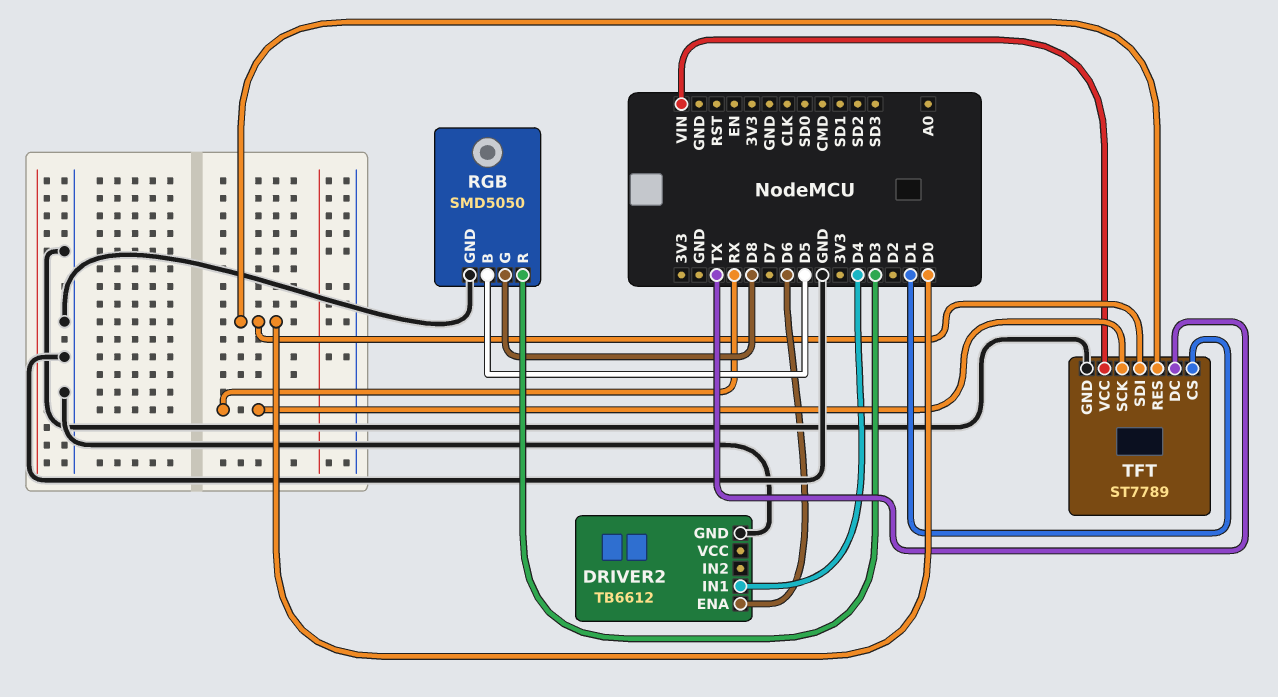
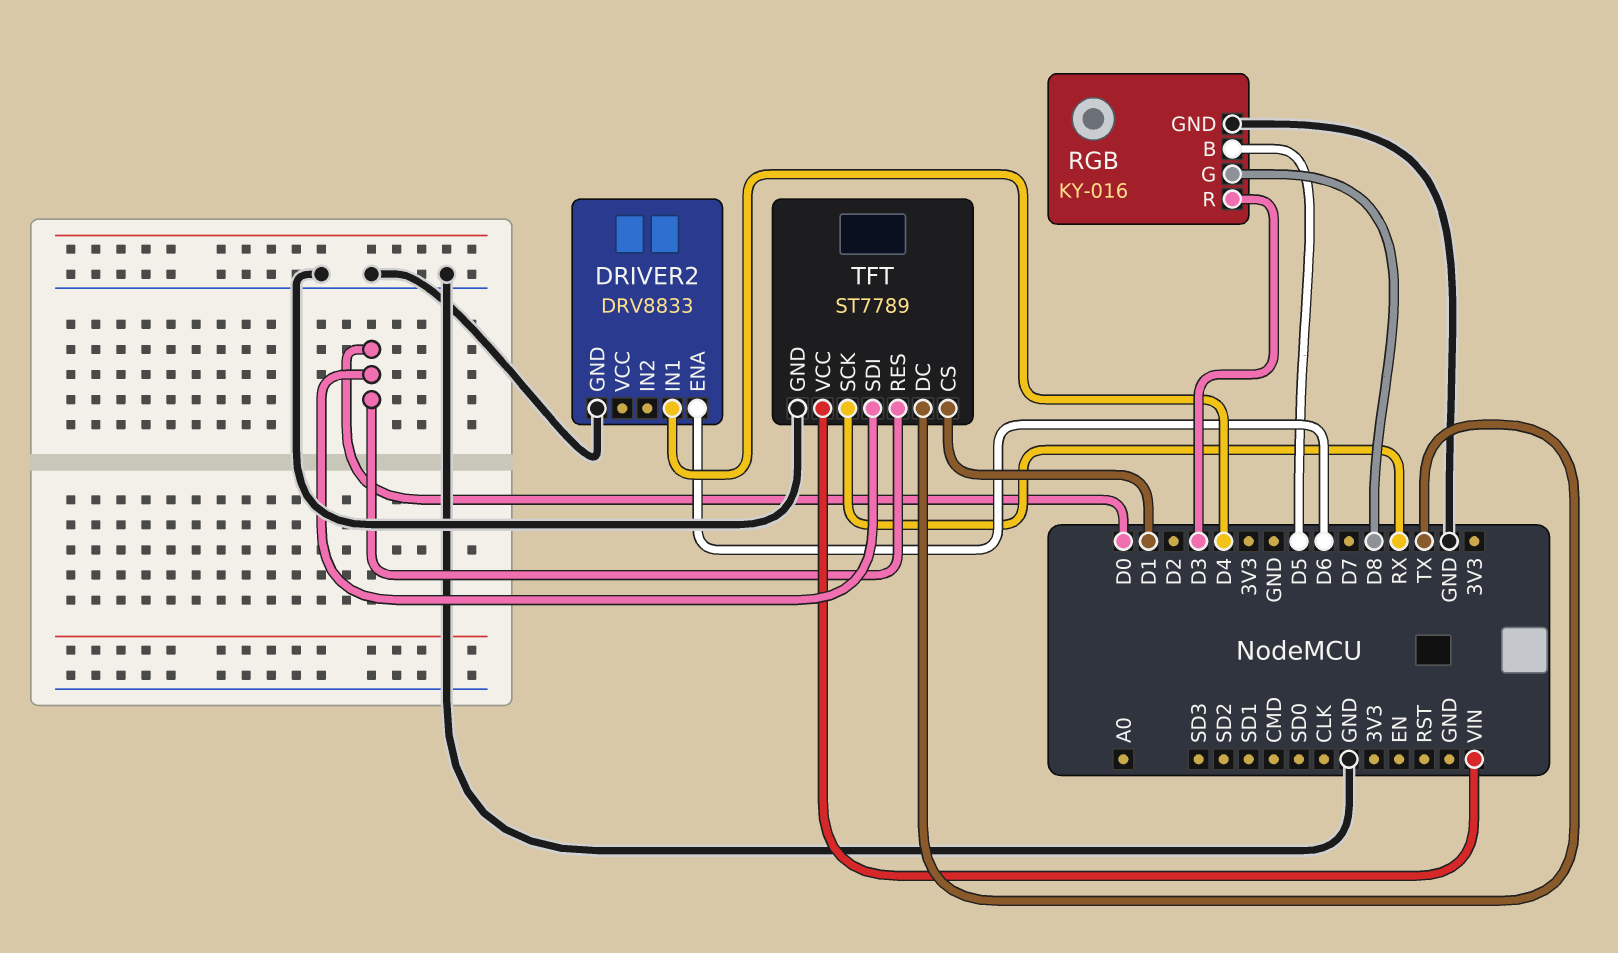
DRIVER2: TB6612 -> DRV8833
RGB: SMD5050 -> KY-016

